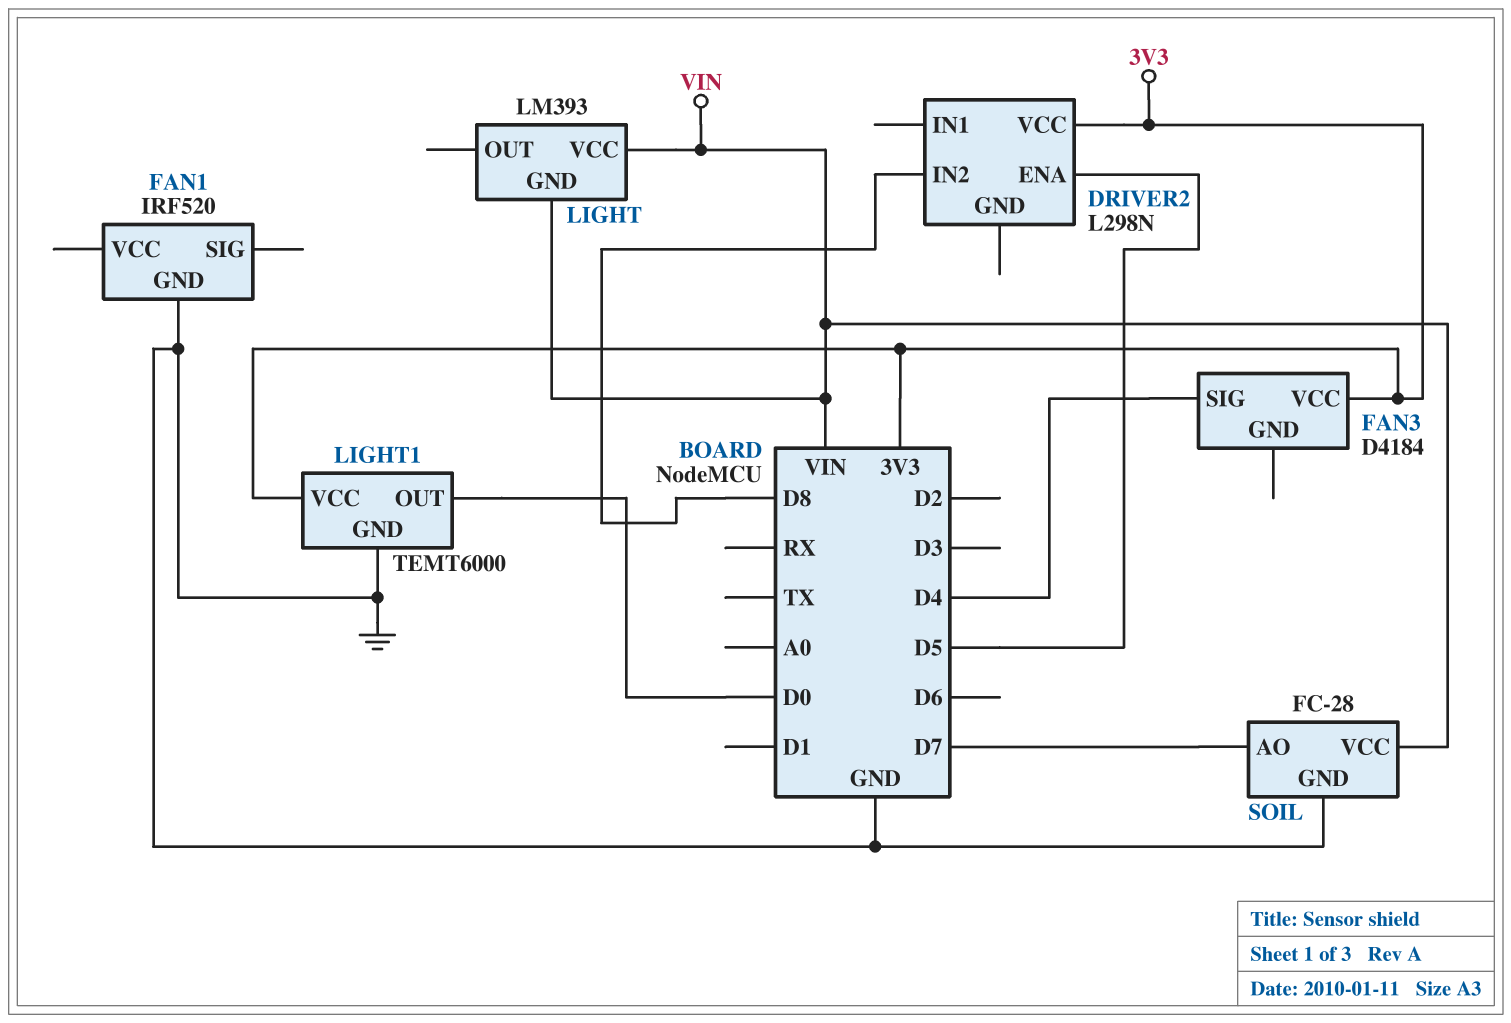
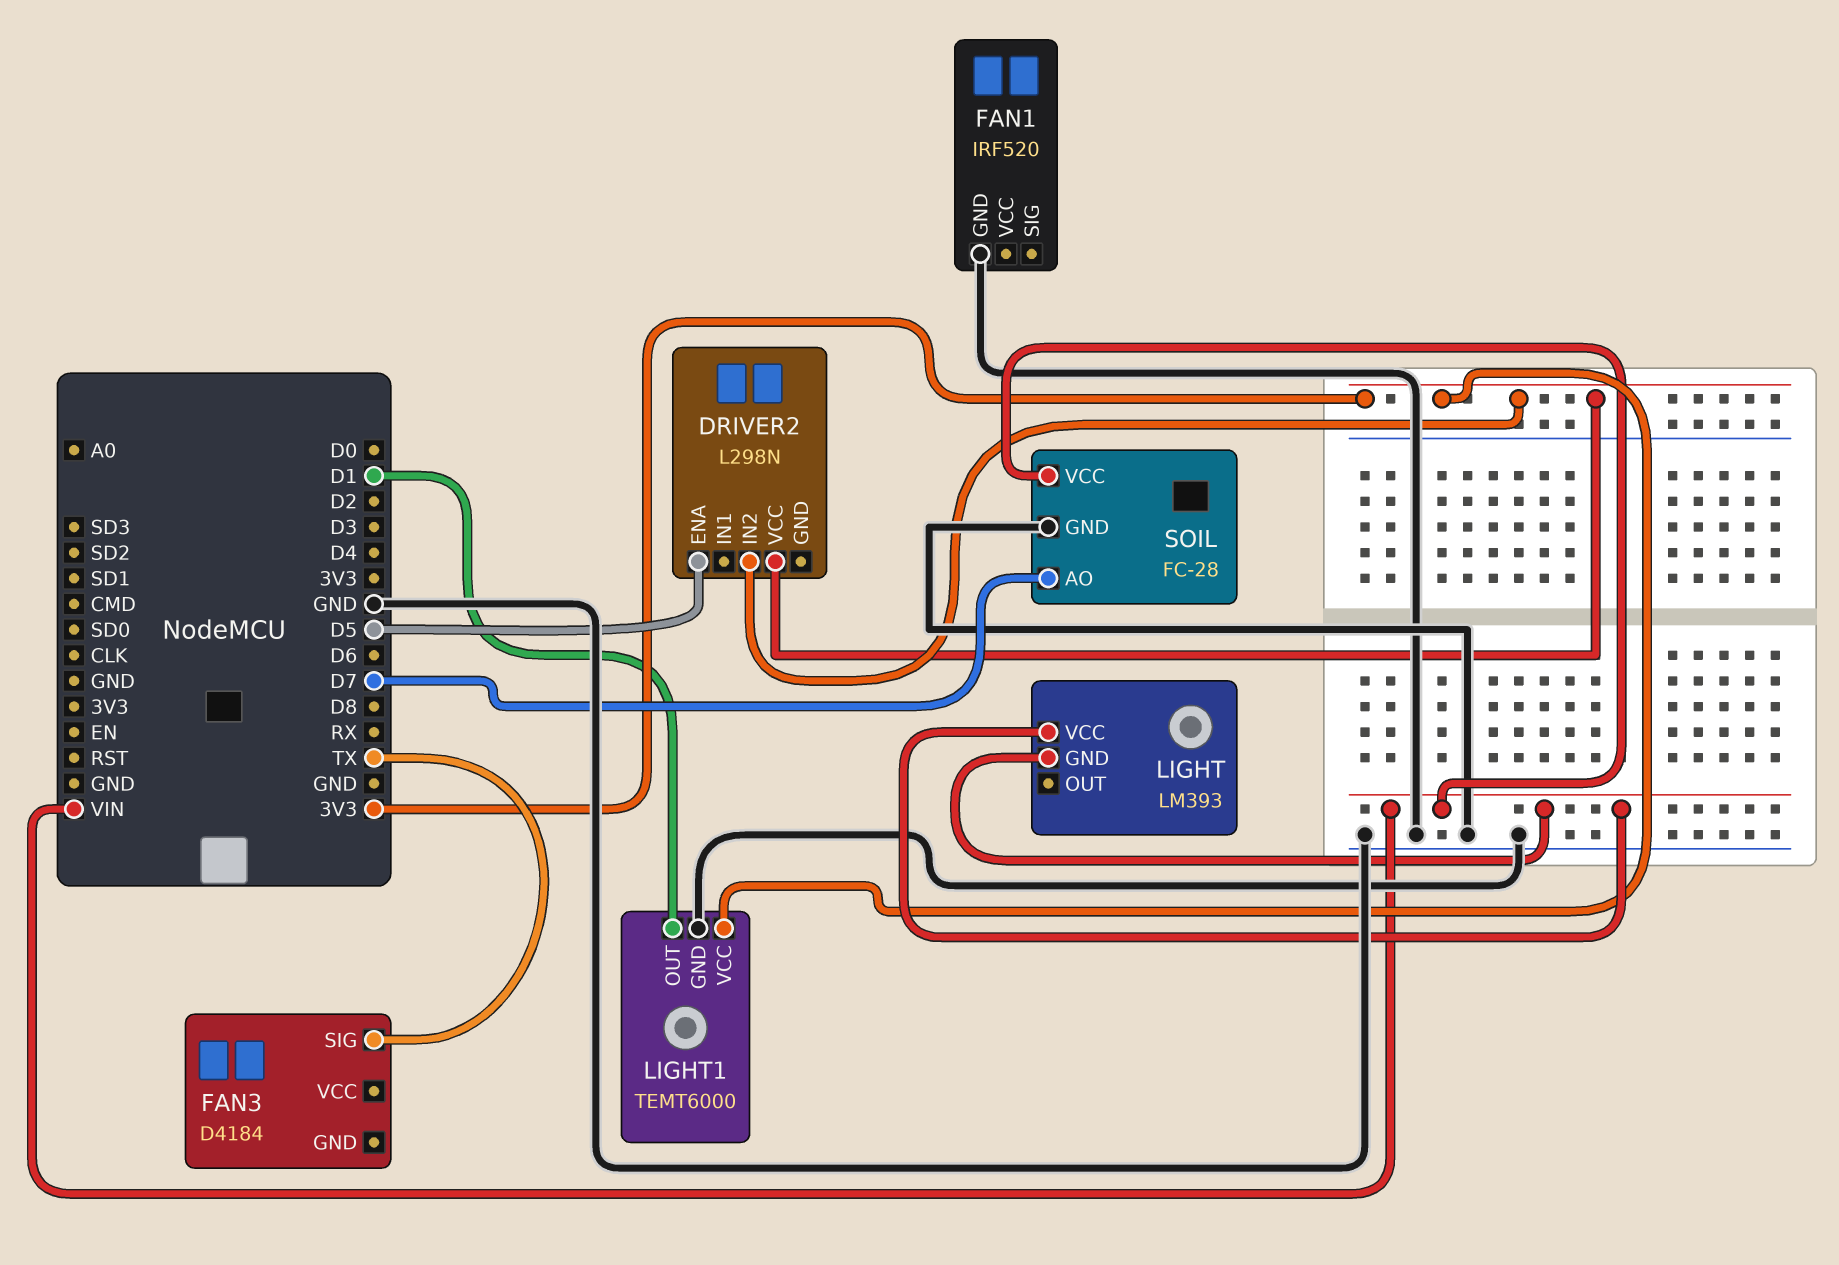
DRIVER2 pin IN2: D8 -> 3V3
FAN3 pin SIG: D4 -> TX
FAN3 pin VCC: 3V3 -> none
LIGHT1 pin OUT: D0 -> D1

